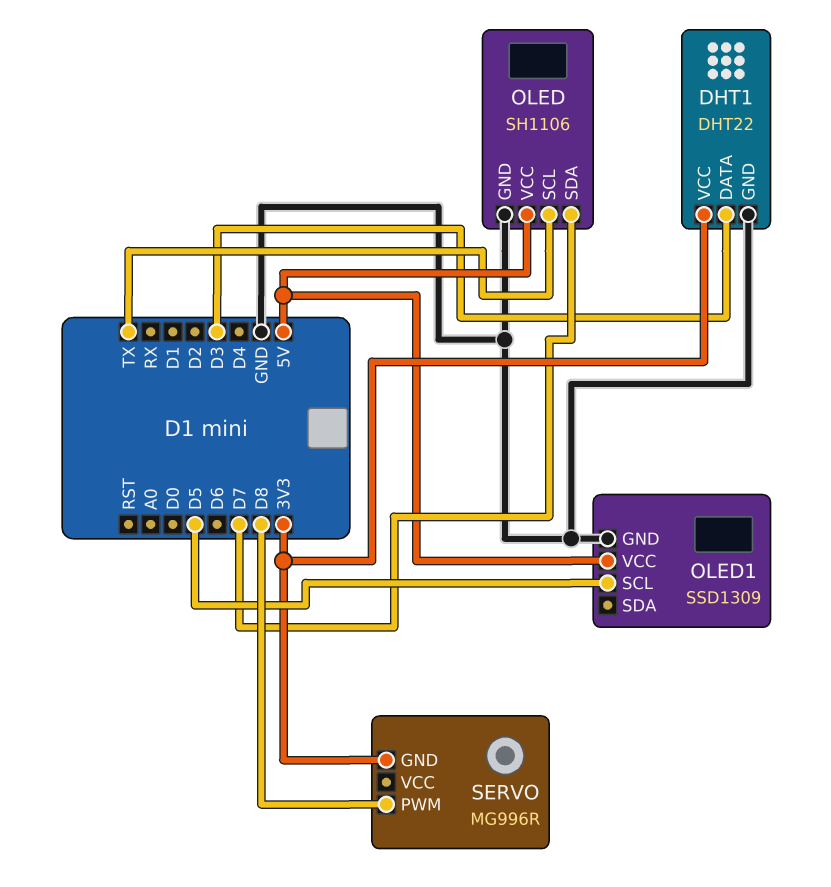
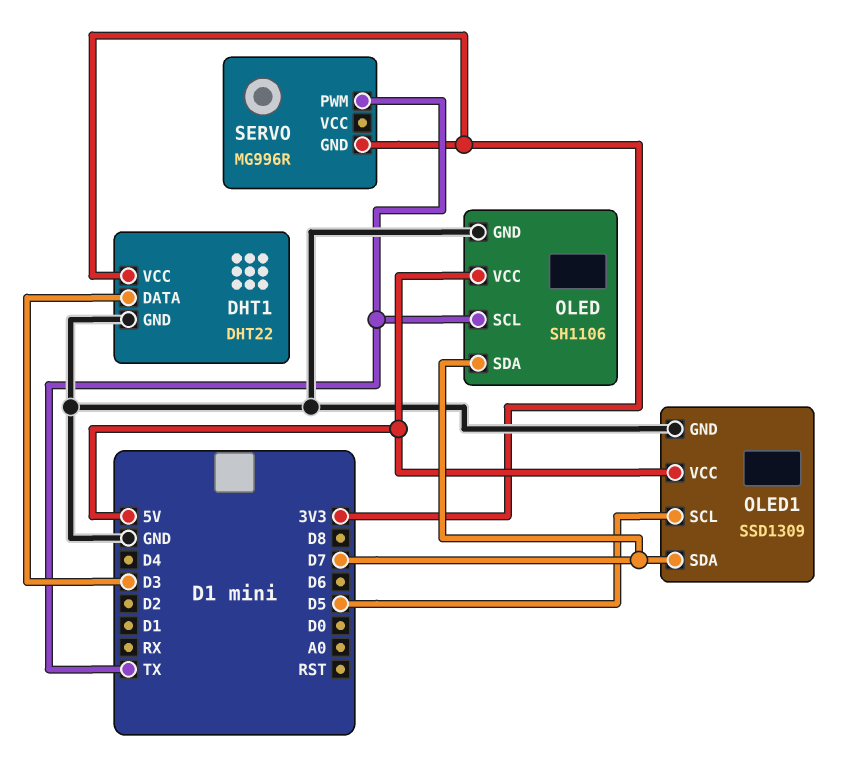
OLED1 pin SDA: none -> D7
SERVO pin PWM: D8 -> TX

